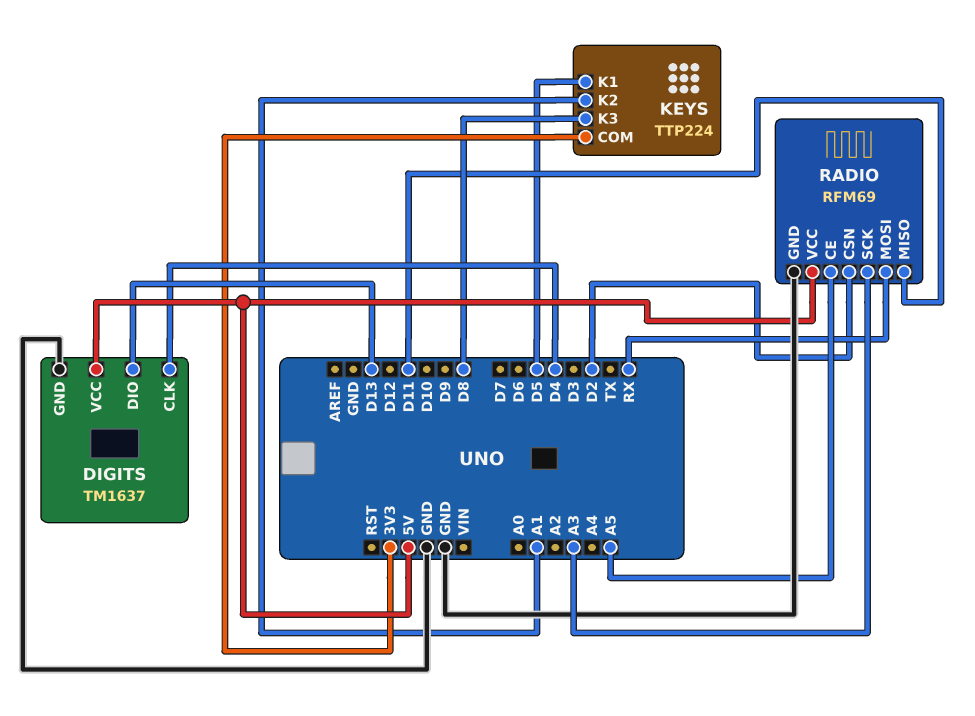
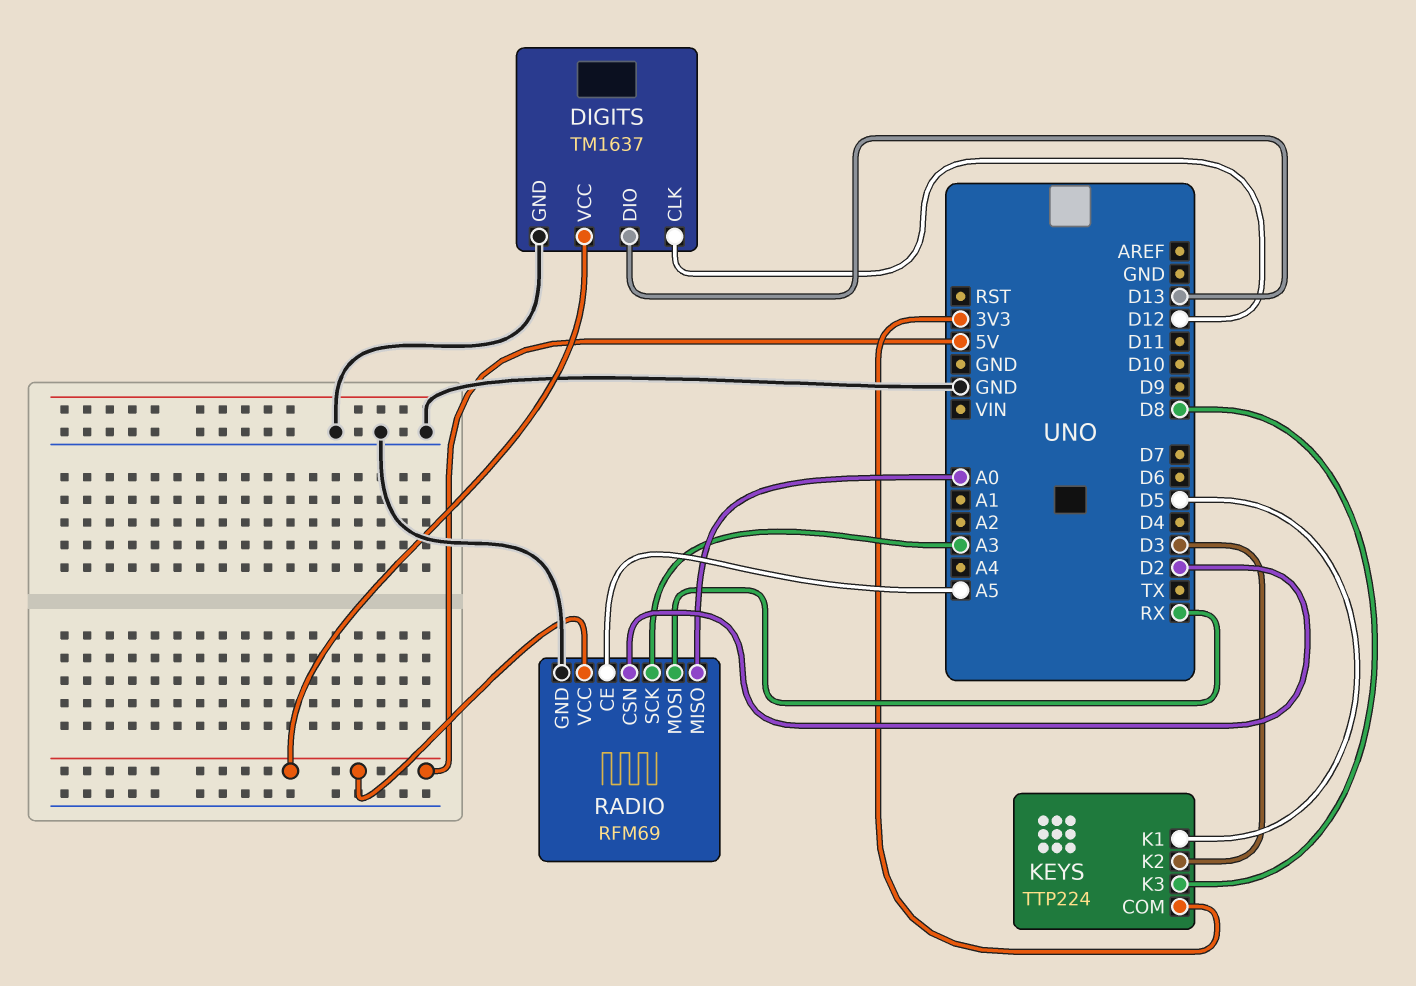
DIGITS pin CLK: D4 -> D12
KEYS pin K2: A1 -> D3
RADIO pin MISO: D11 -> A0

